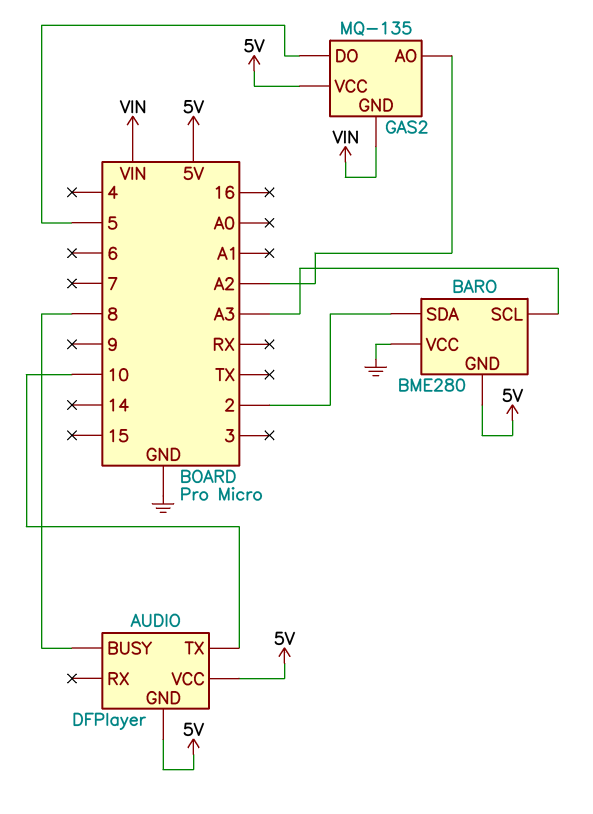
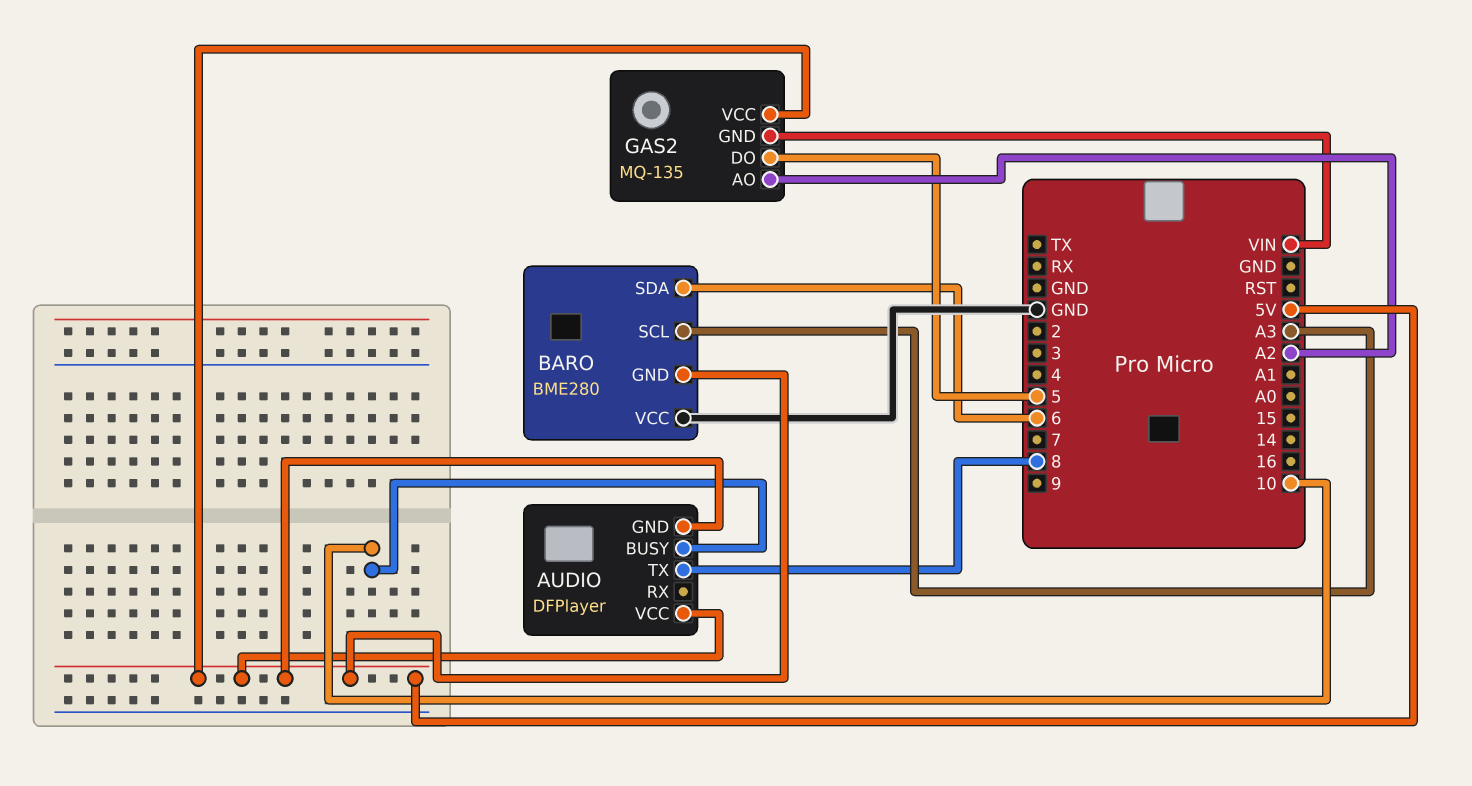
AUDIO pin BUSY: 8 -> 10
AUDIO pin TX: 10 -> 8
BARO pin SDA: 2 -> 6

